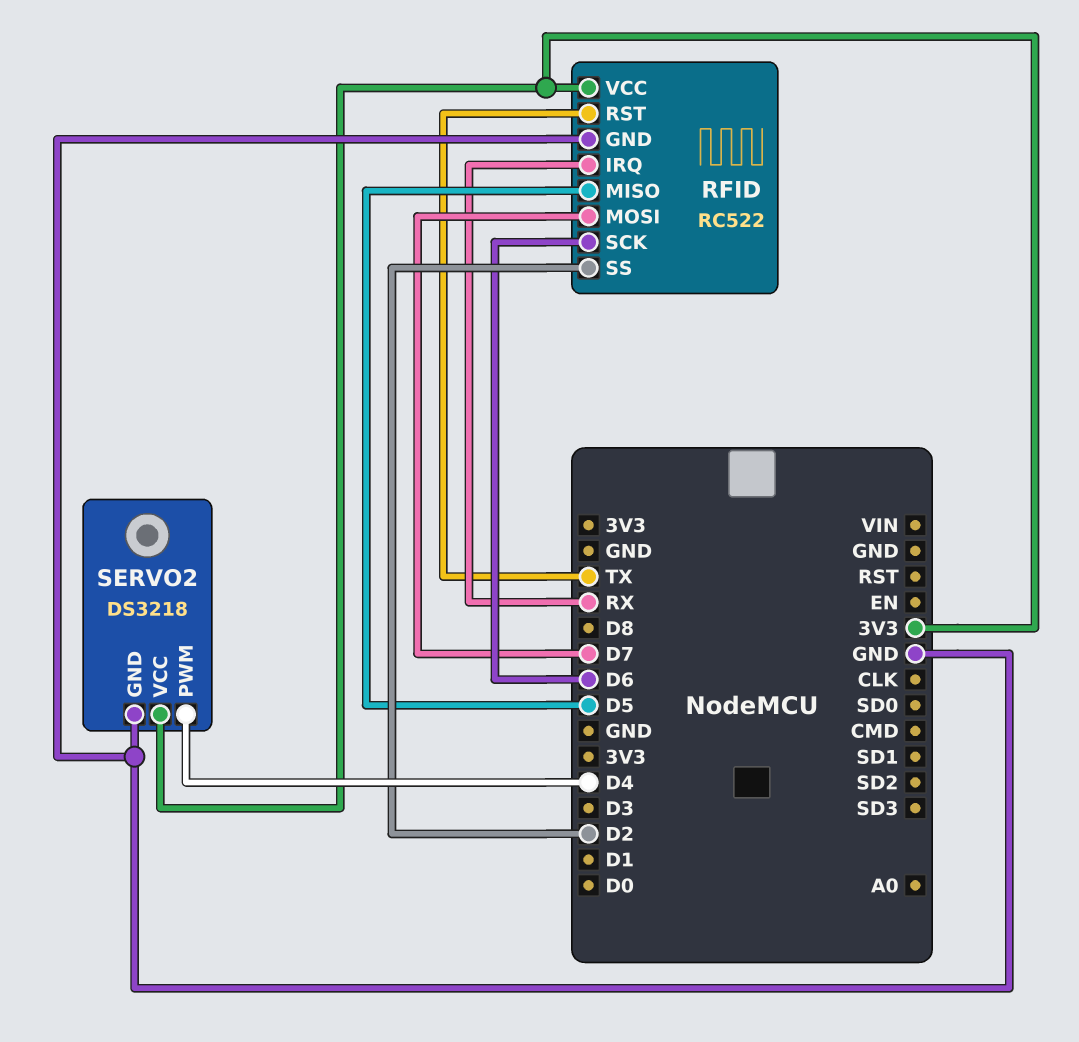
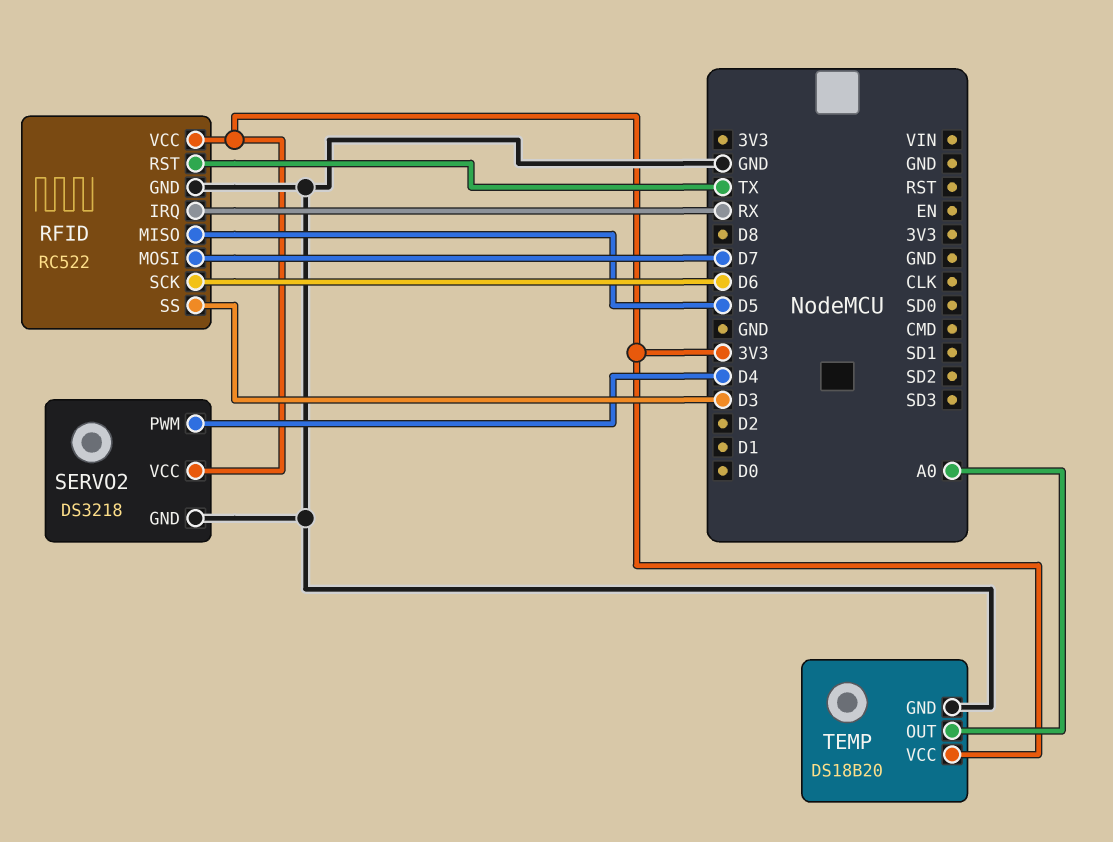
RFID pin SS: D2 -> D3
TEMP: none -> DS18B20
TEMP pin GND: none -> GND
TEMP pin OUT: none -> A0
TEMP pin VCC: none -> 3V3

